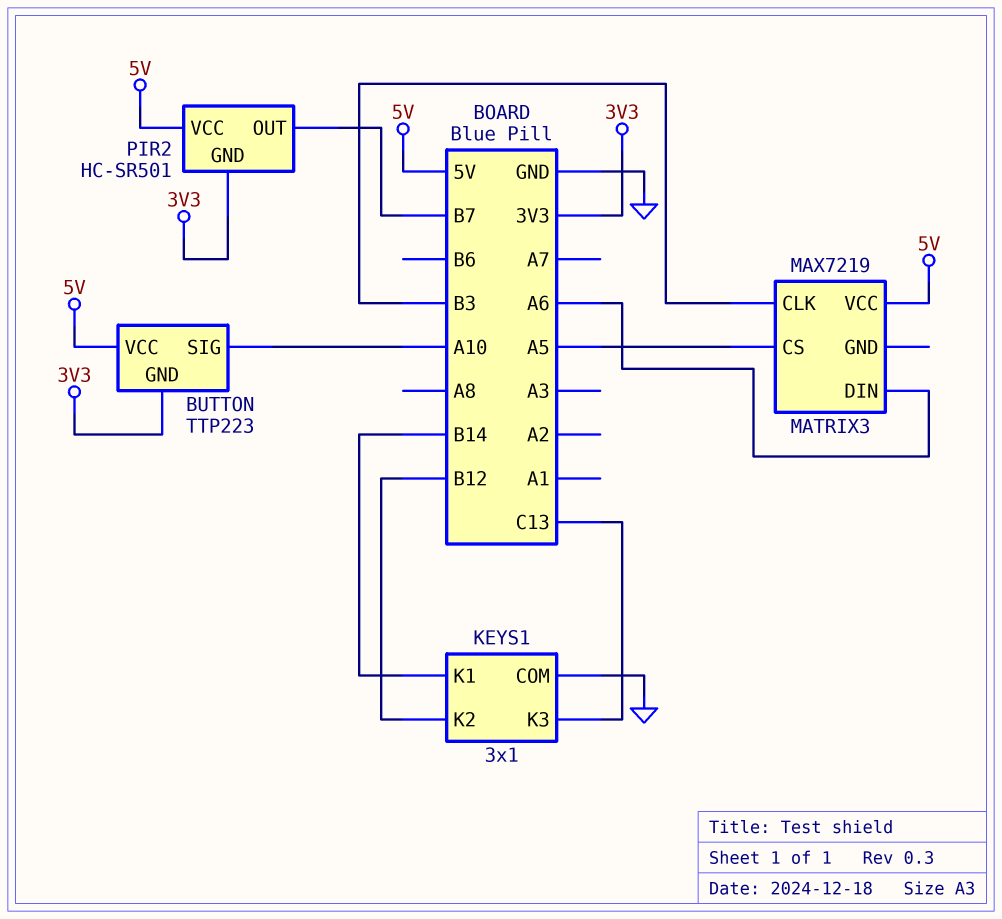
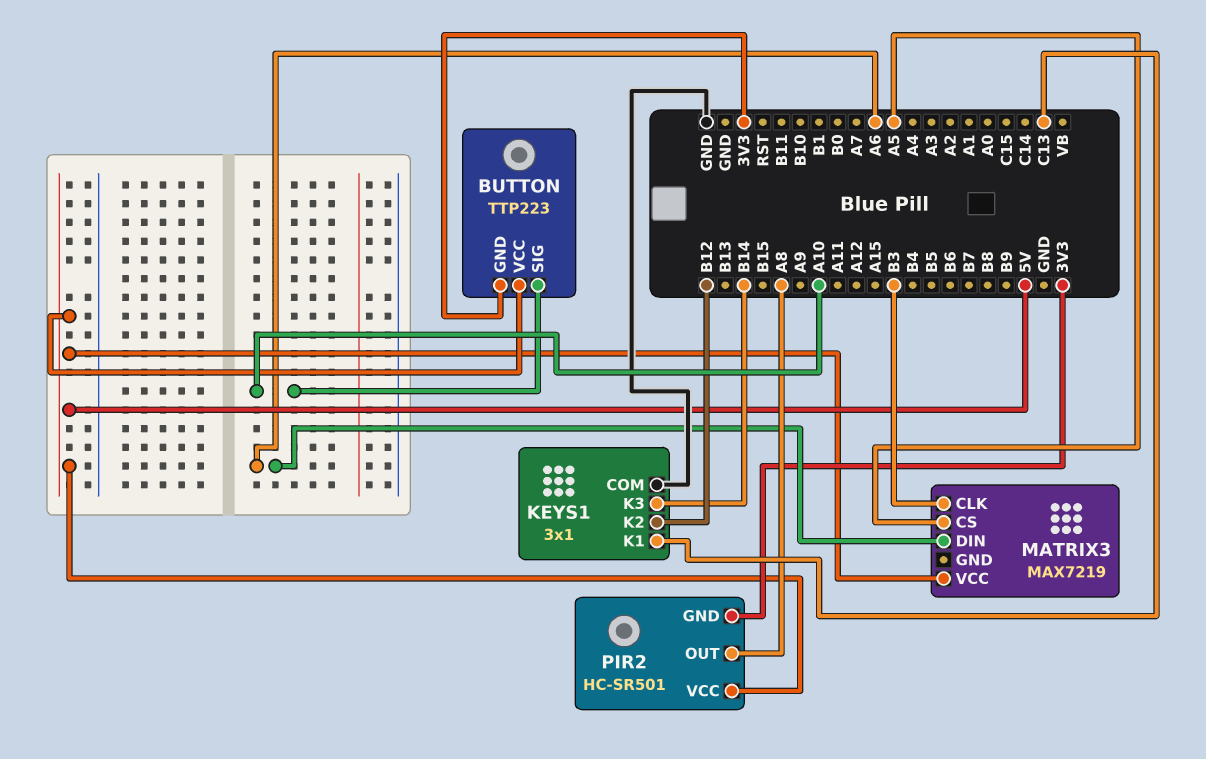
KEYS1 pin K1: B14 -> C13
KEYS1 pin K3: C13 -> B14
PIR2 pin OUT: B7 -> A8

